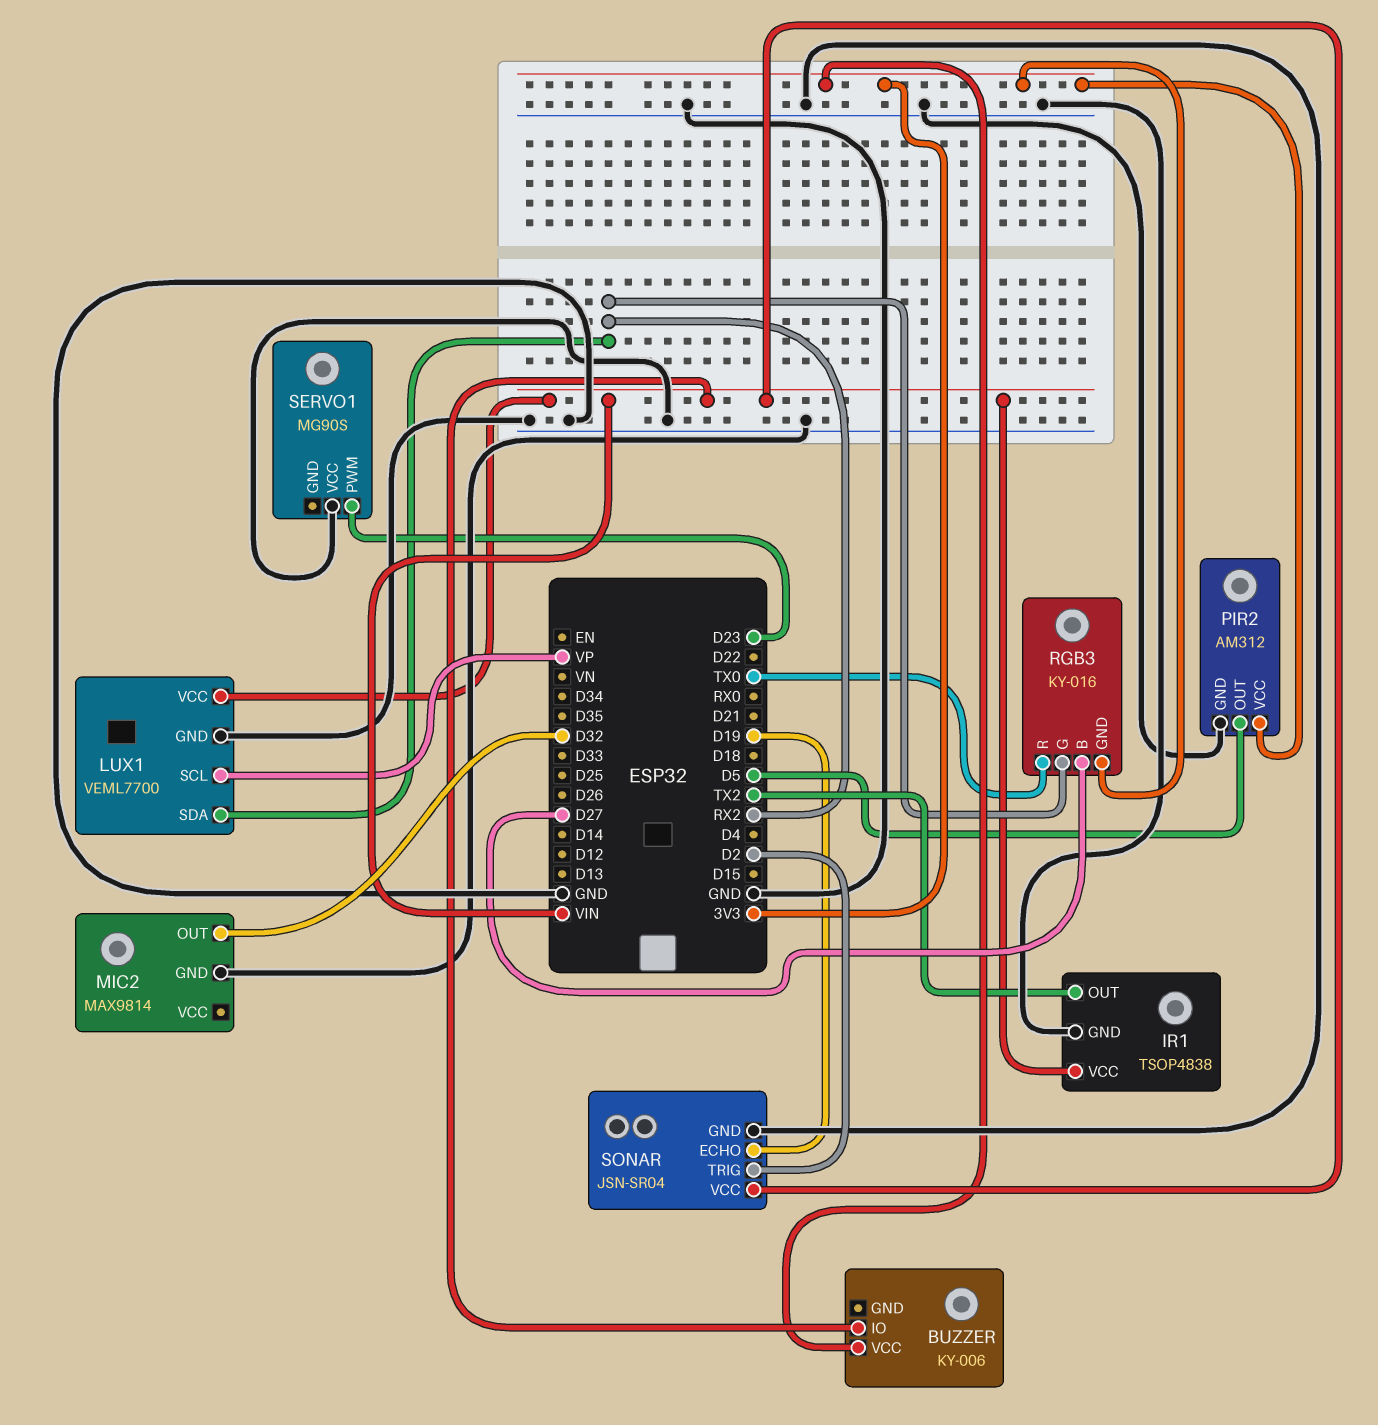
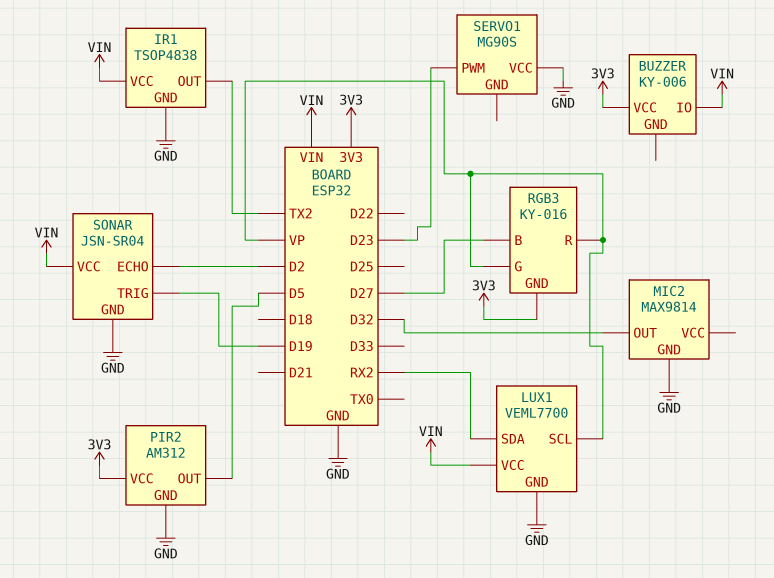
RGB3 pin G: RX2 -> VP
RGB3 pin R: TX0 -> VP
SONAR pin ECHO: D19 -> D2
SONAR pin TRIG: D2 -> D19

